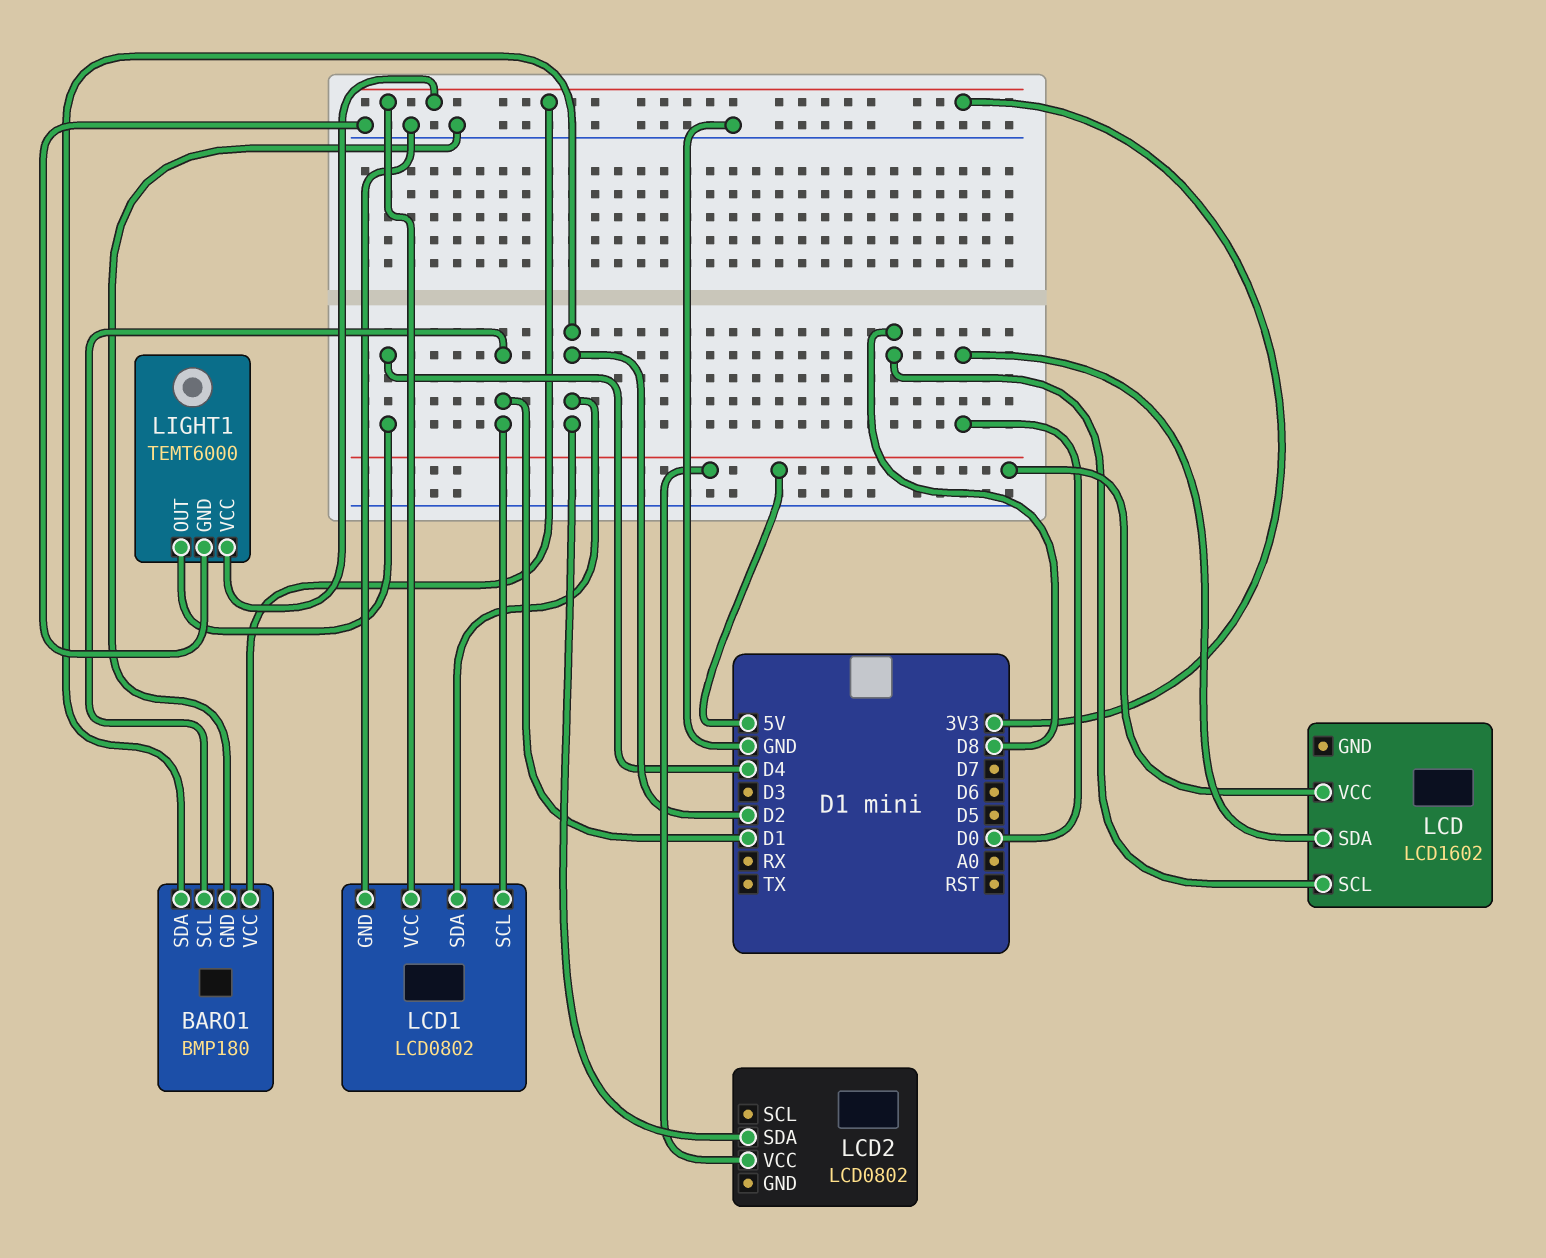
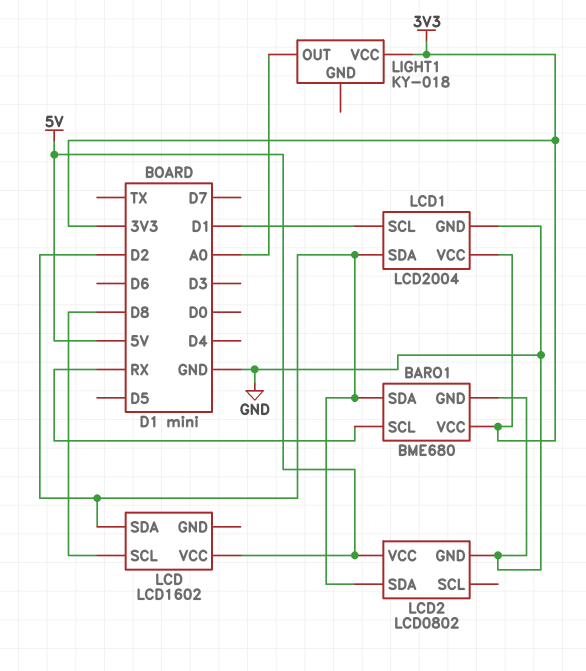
BARO1: BMP180 -> BME680
BARO1 pin SCL: D1 -> RX
LCD pin SDA: D0 -> D2
LCD1: LCD0802 -> LCD2004
LCD2 pin GND: none -> GND
LIGHT1: TEMT6000 -> KY-018
LIGHT1 pin GND: GND -> none
LIGHT1 pin OUT: D4 -> A0

